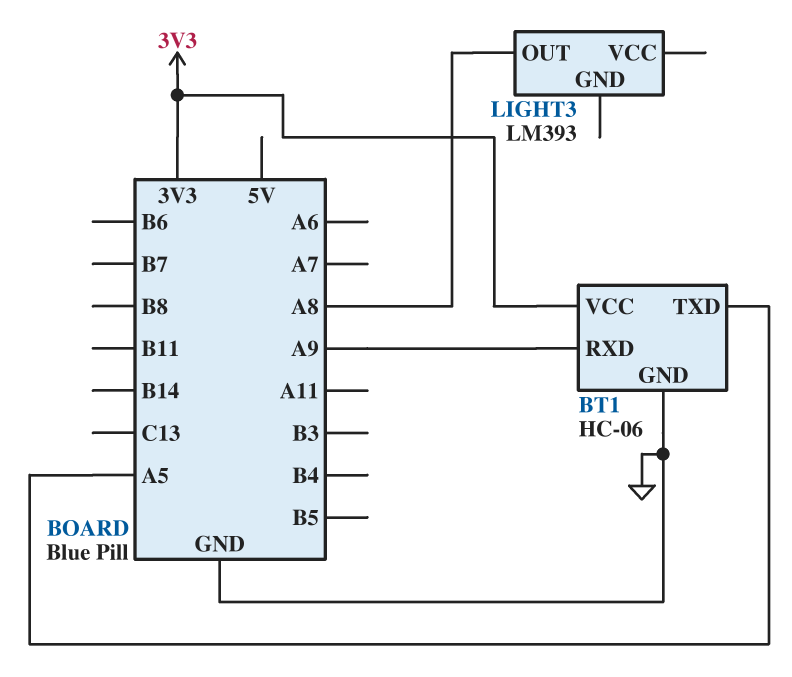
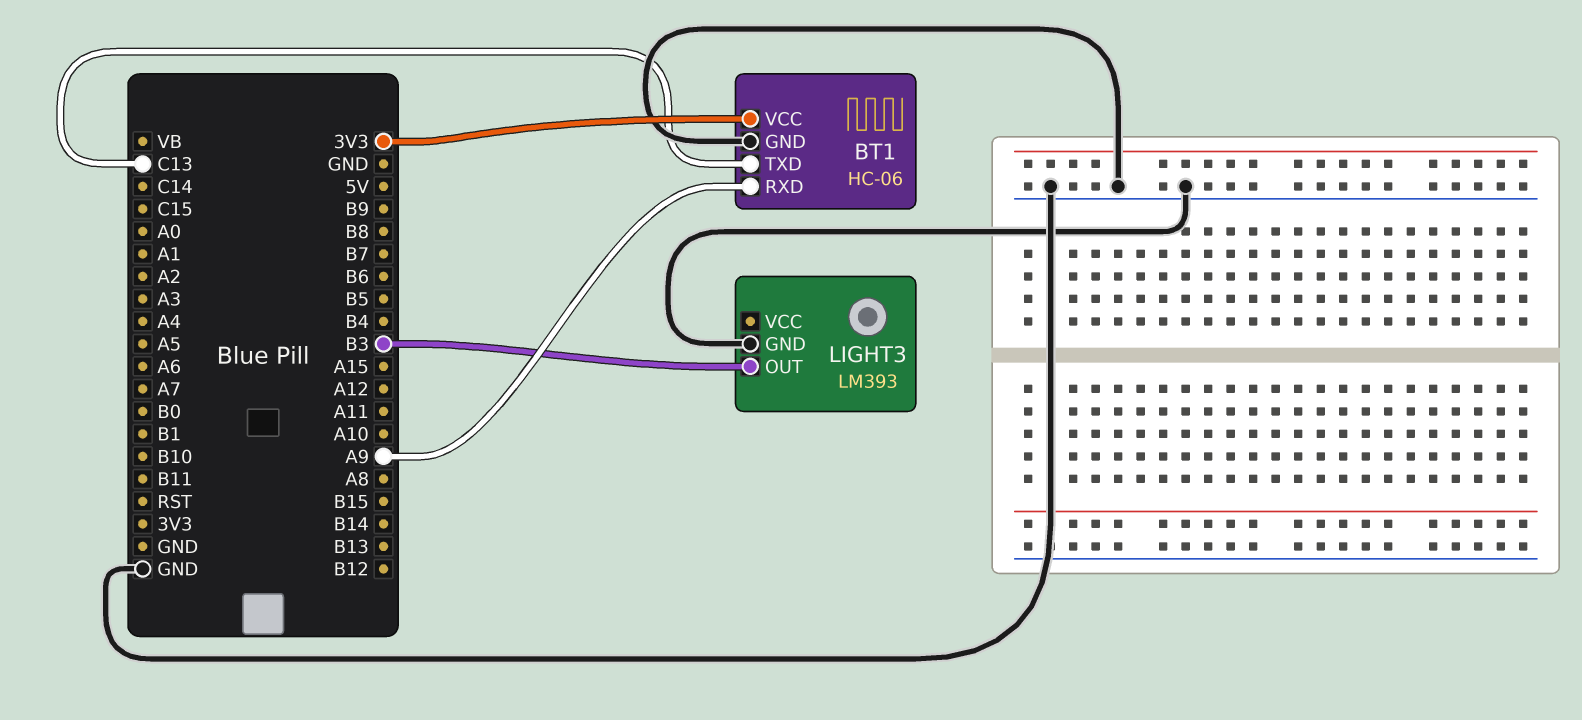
BT1 pin TXD: A5 -> C13
LIGHT3 pin GND: none -> GND
LIGHT3 pin OUT: A8 -> B3

